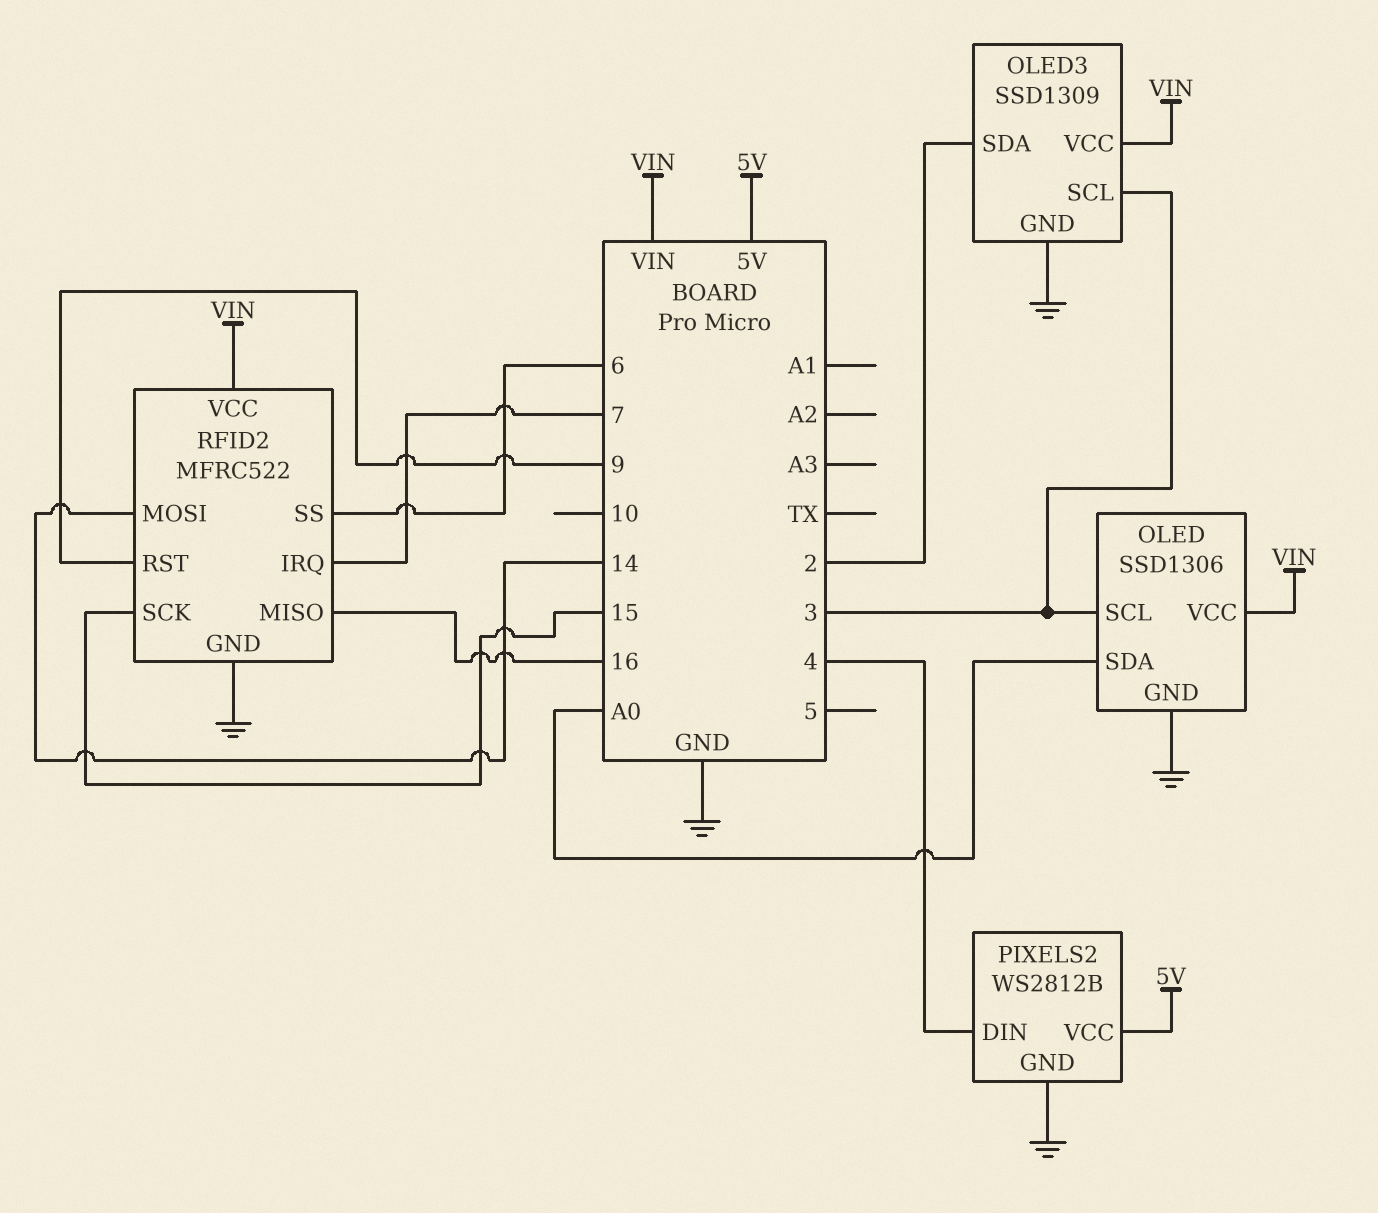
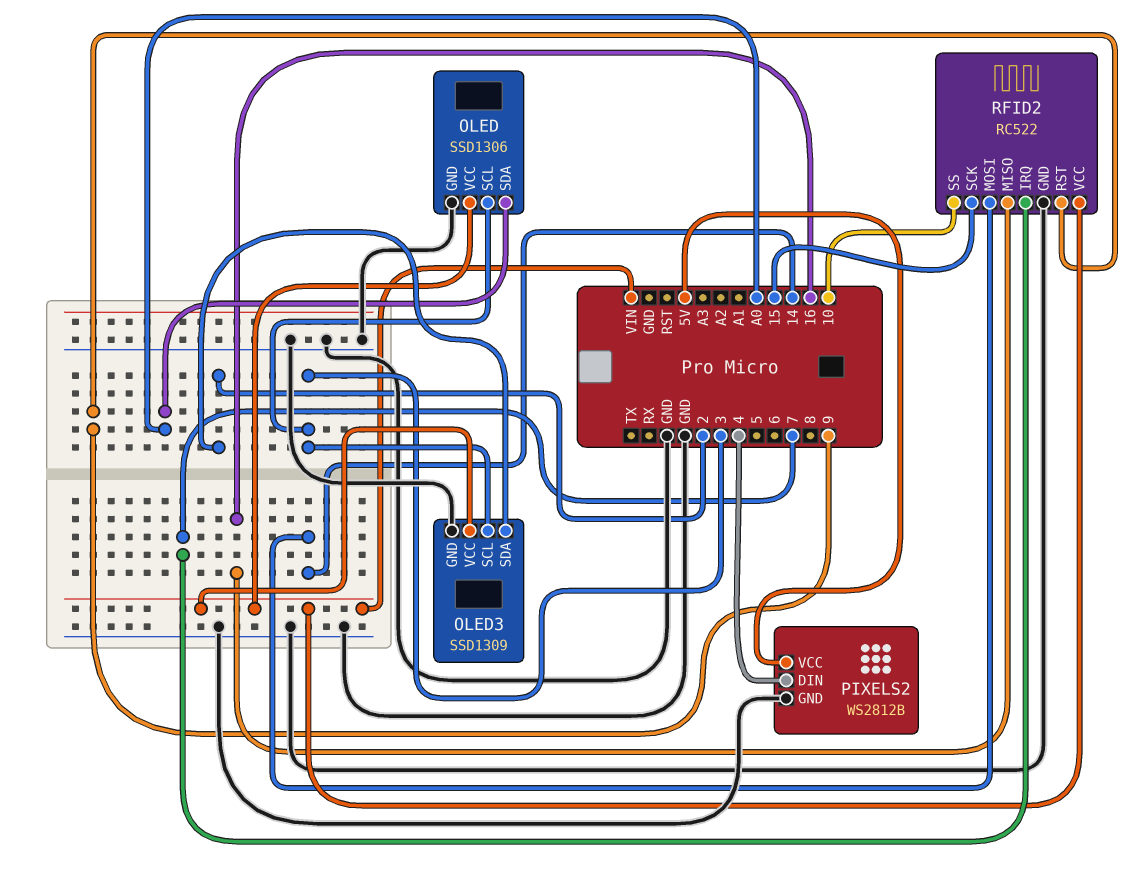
RFID2: MFRC522 -> RC522
RFID2 pin SS: 6 -> 10

